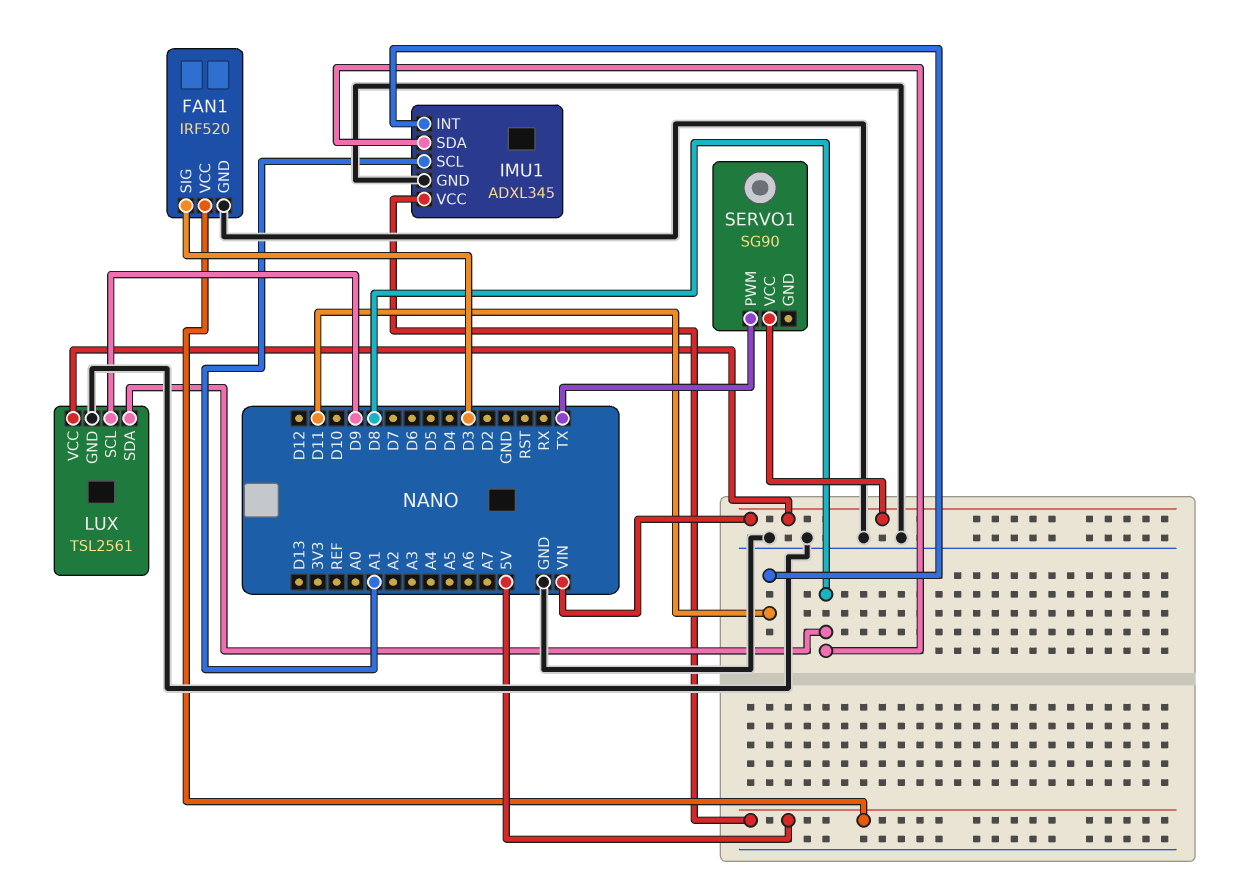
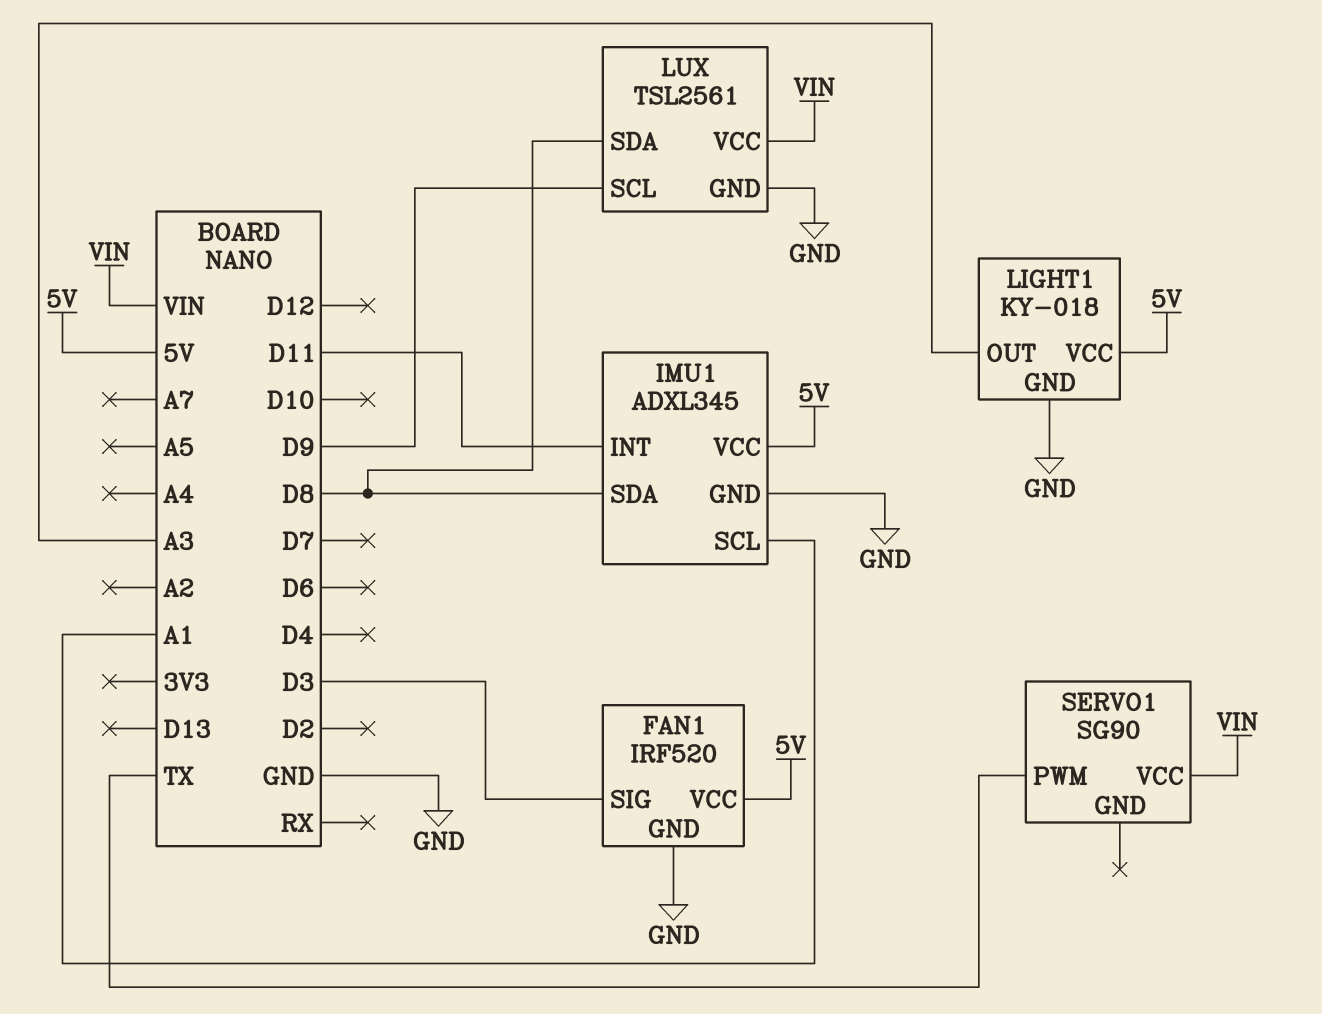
LIGHT1: none -> KY-018
LIGHT1 pin GND: none -> GND
LIGHT1 pin OUT: none -> A3
LIGHT1 pin VCC: none -> 5V

